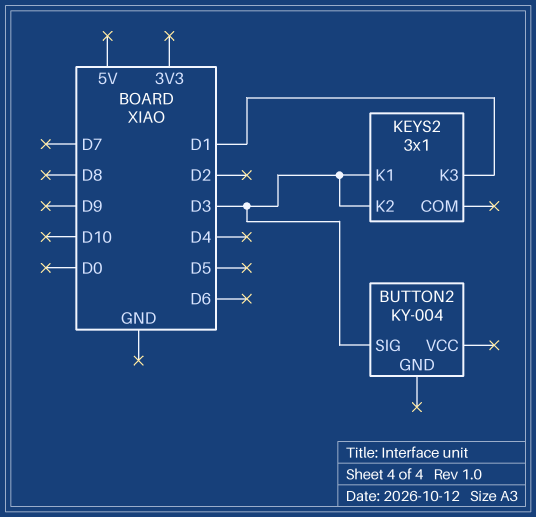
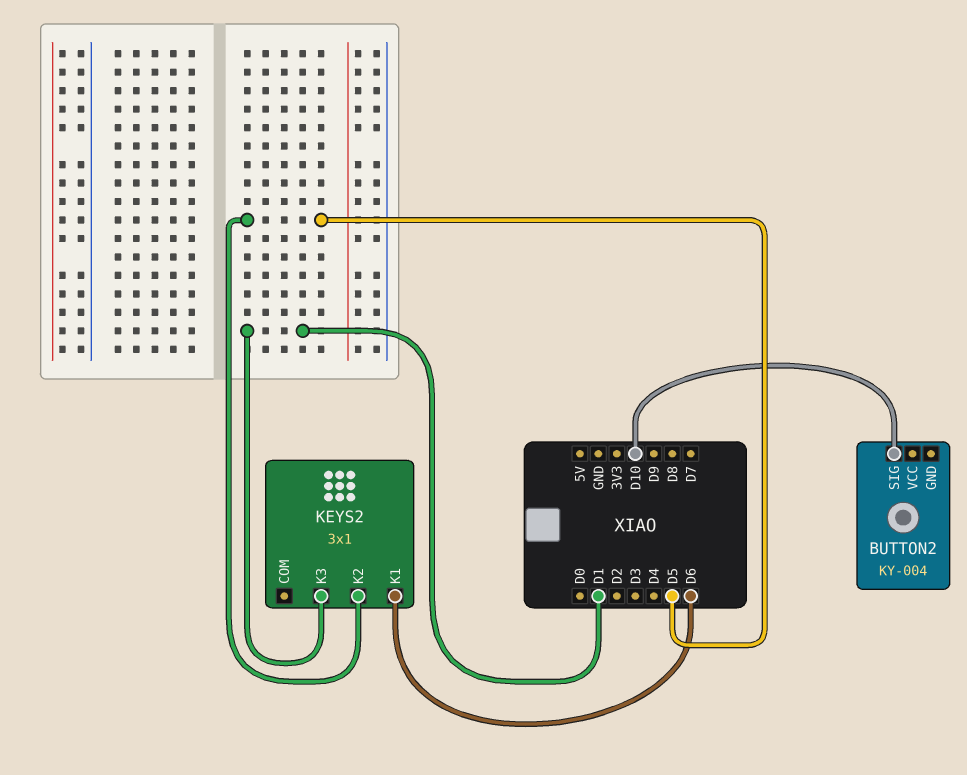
BUTTON2 pin SIG: D3 -> D10
KEYS2 pin K1: D3 -> D6
KEYS2 pin K2: D3 -> D5

